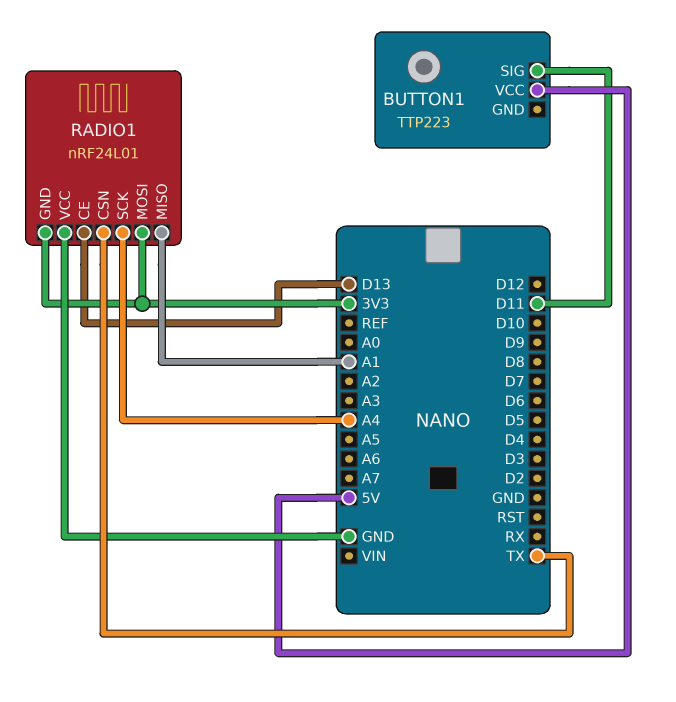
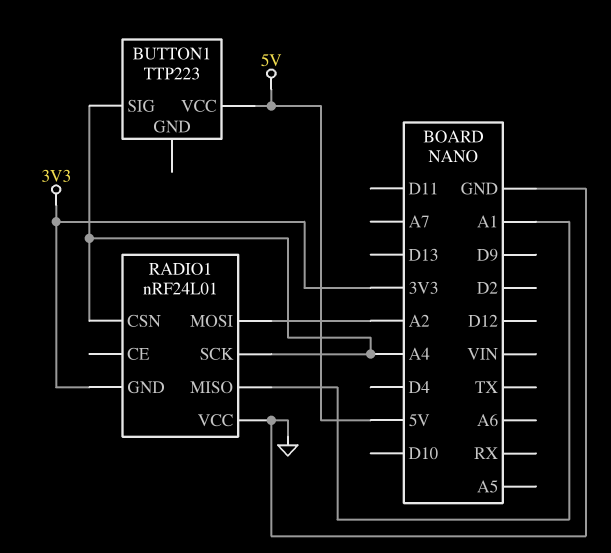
BUTTON1 pin SIG: D11 -> A4
RADIO1 pin CE: D13 -> none
RADIO1 pin CSN: TX -> A4
RADIO1 pin MOSI: 3V3 -> A2

